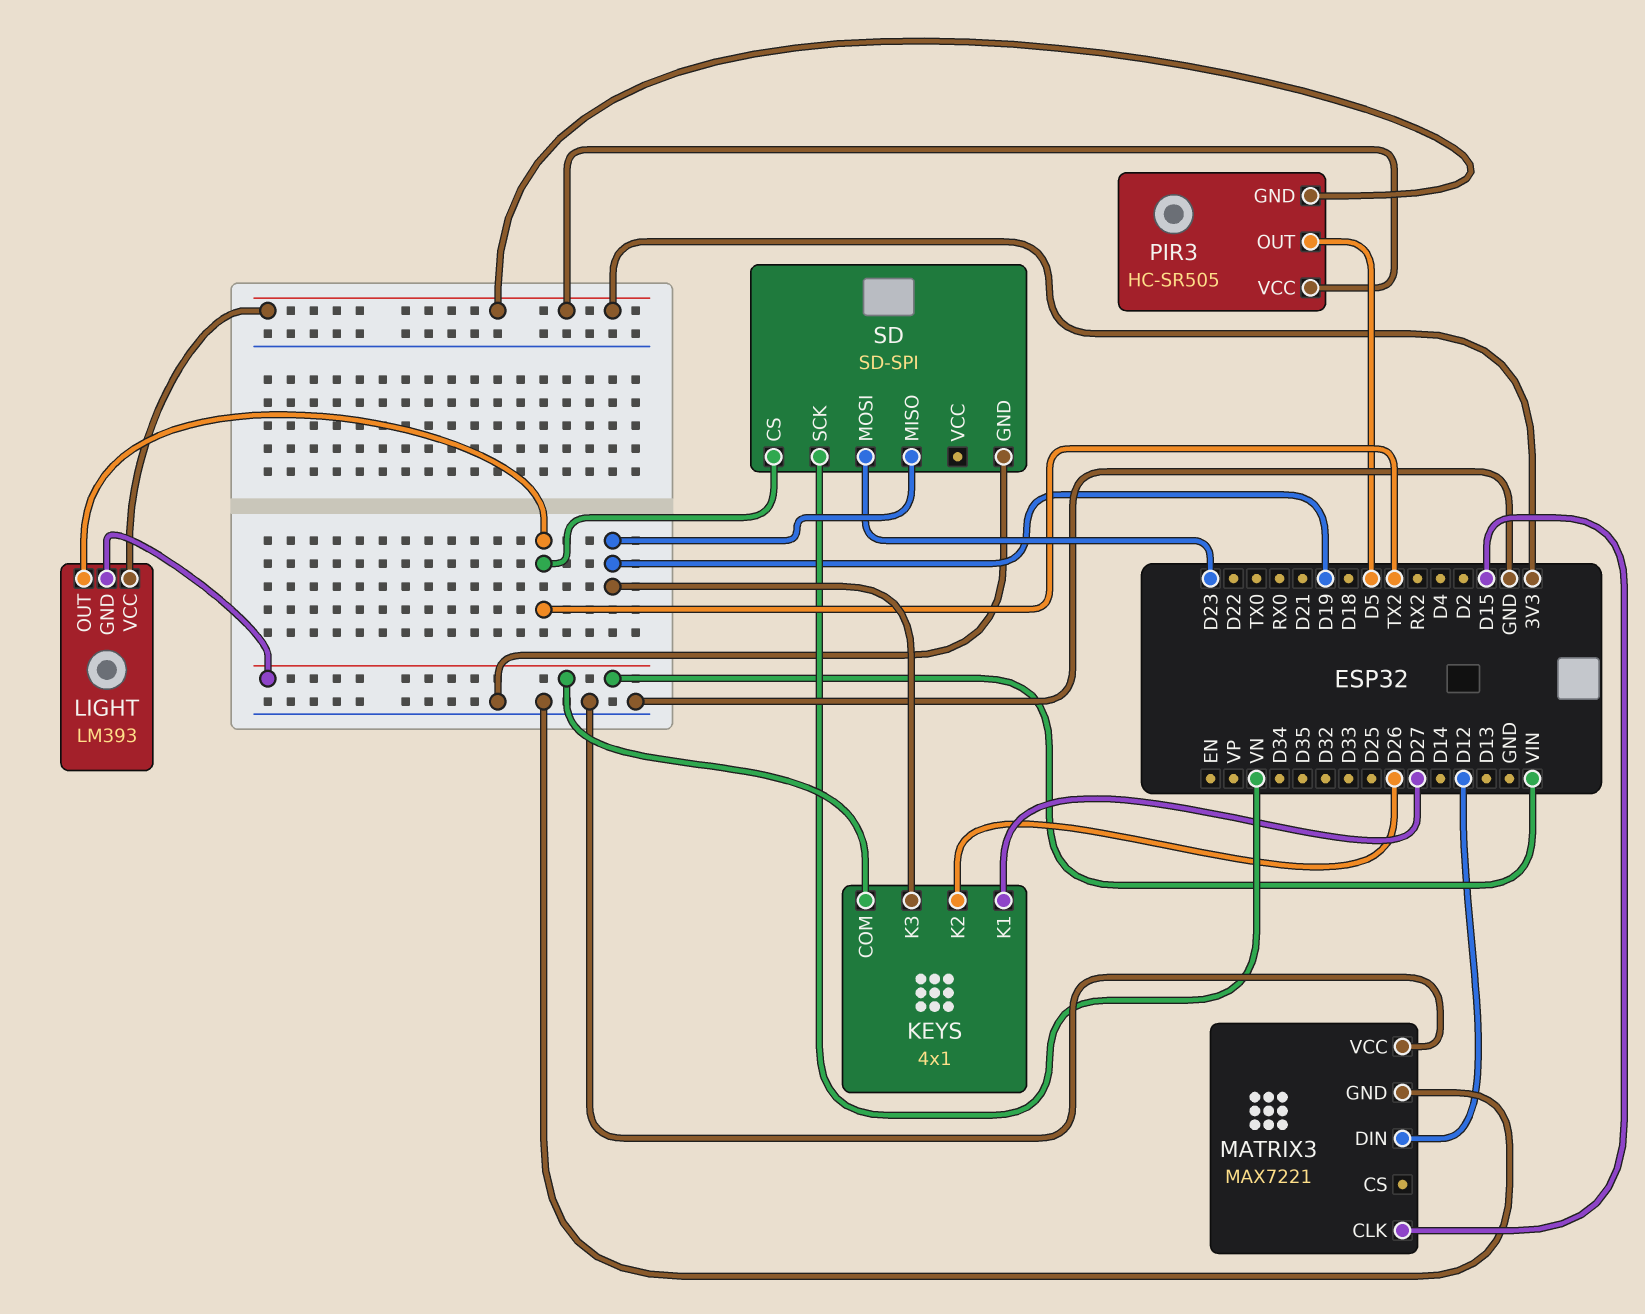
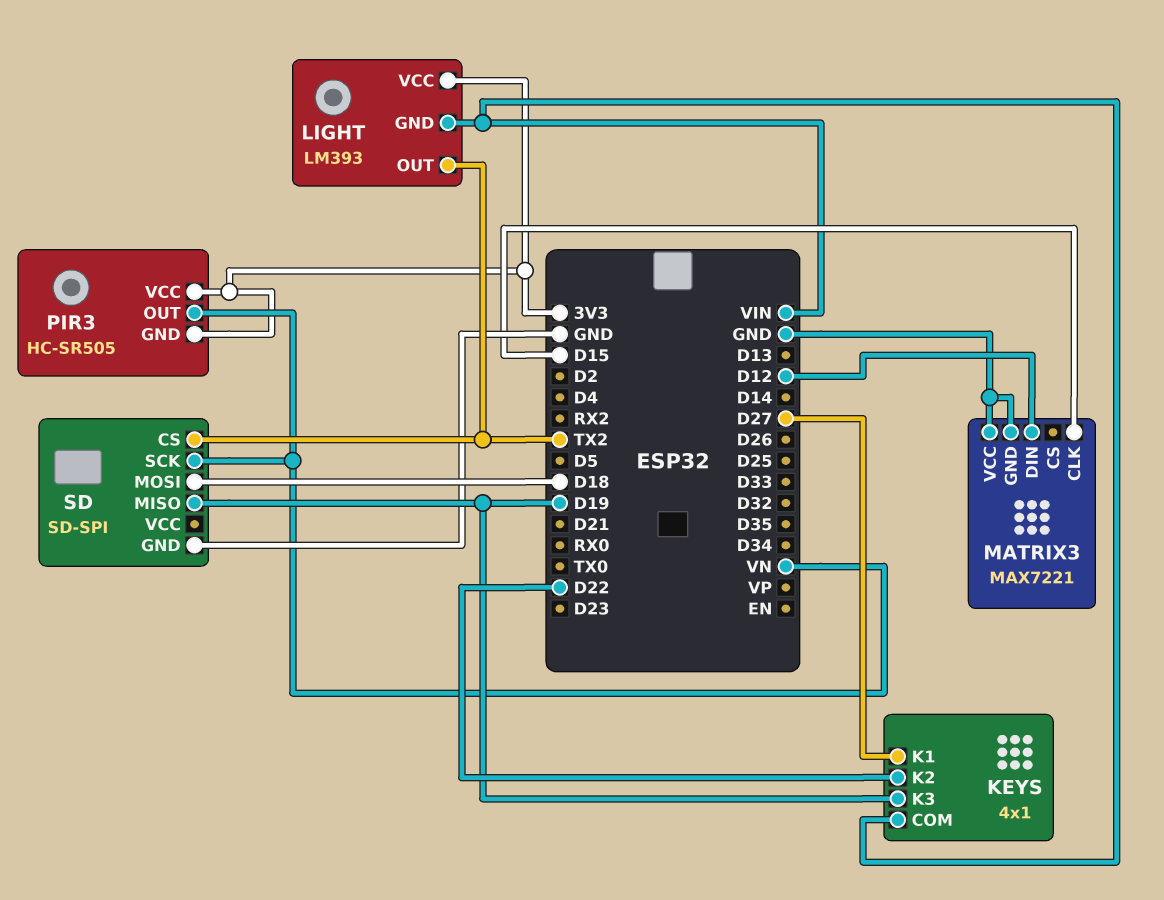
KEYS pin K2: D26 -> D22
PIR3 pin OUT: D5 -> VN
SD pin MOSI: D23 -> D18

